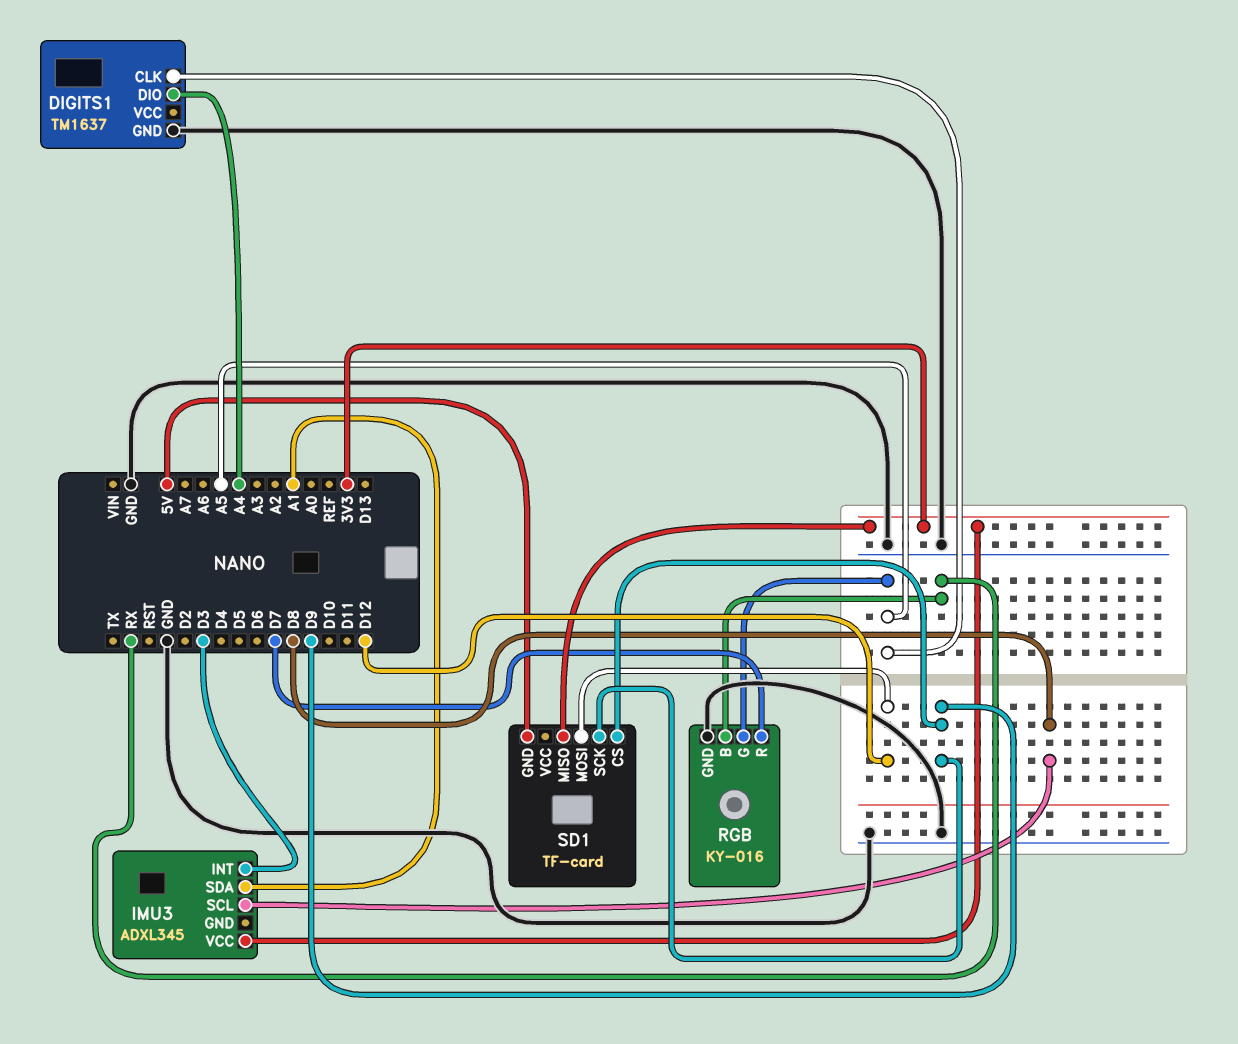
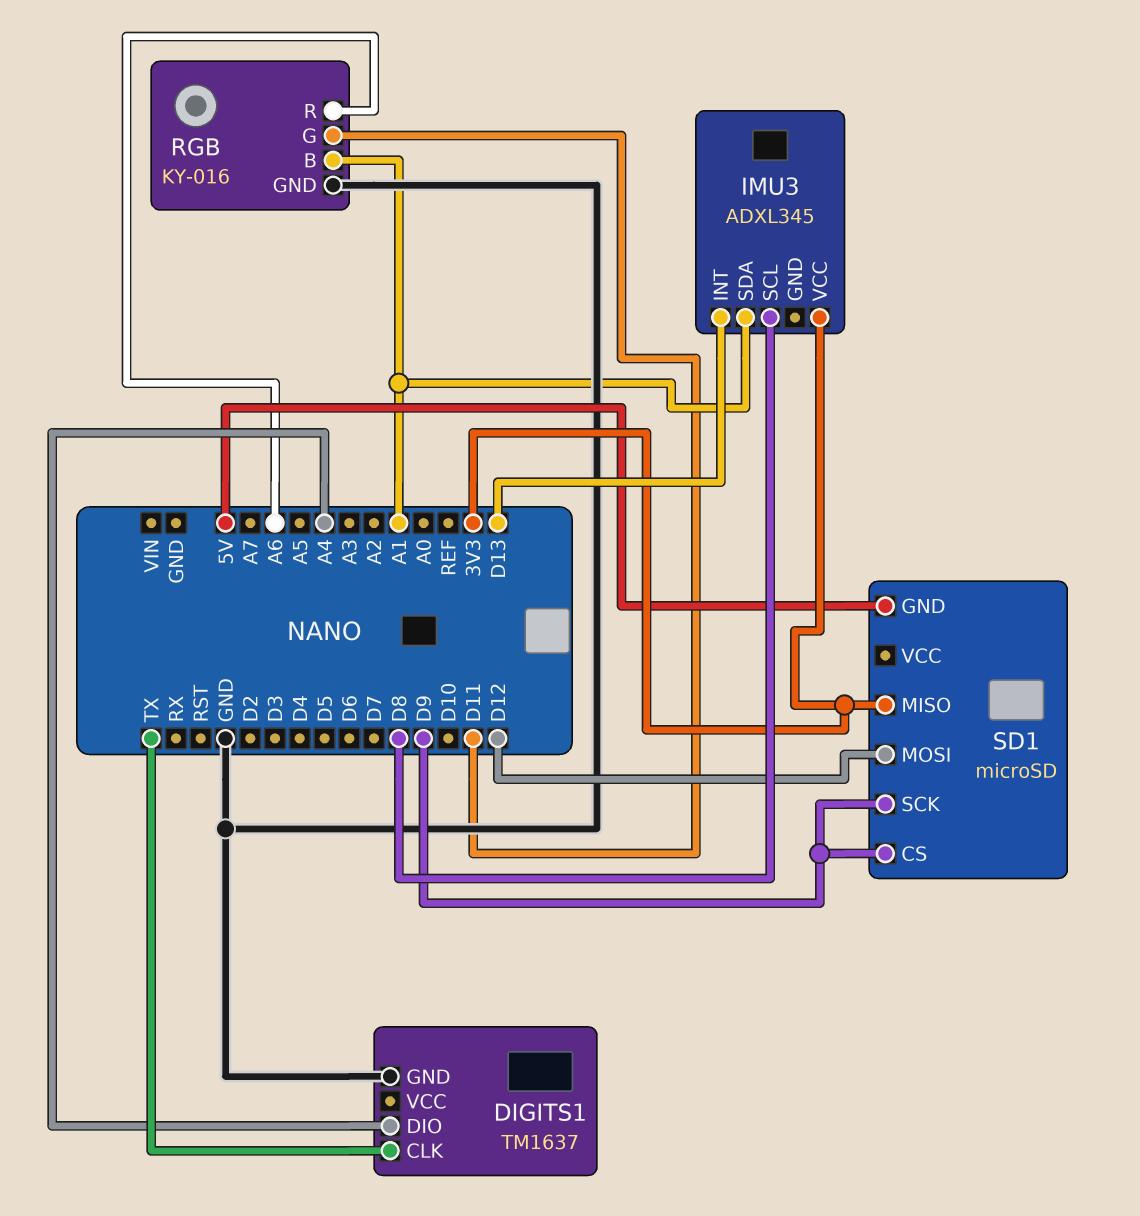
DIGITS1 pin CLK: A5 -> TX
IMU3 pin INT: D3 -> D13
RGB pin B: RX -> A1
RGB pin G: A5 -> D11
RGB pin R: D7 -> A6
SD1: TF-card -> microSD

